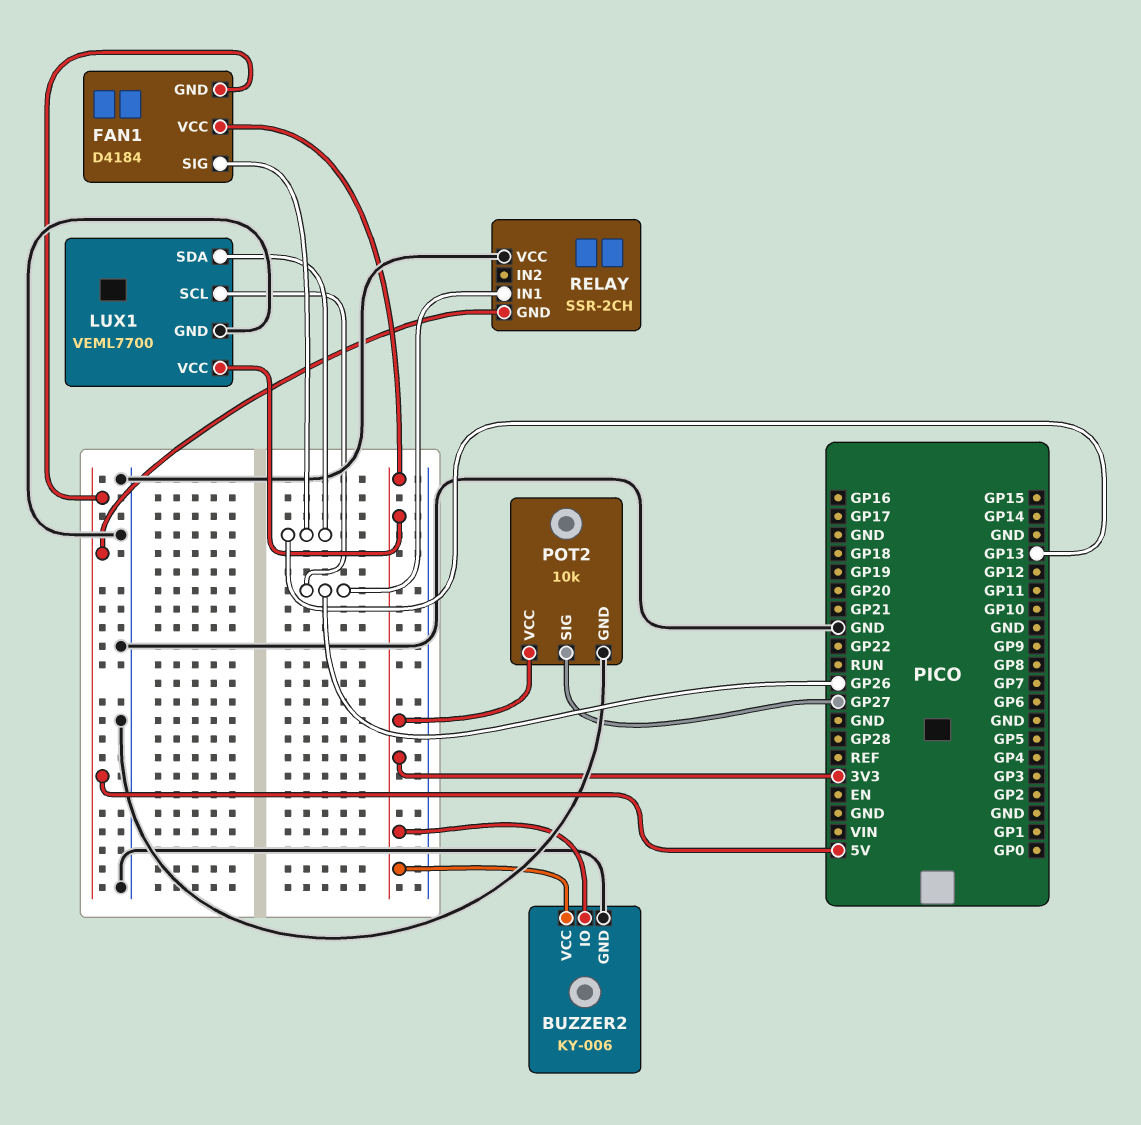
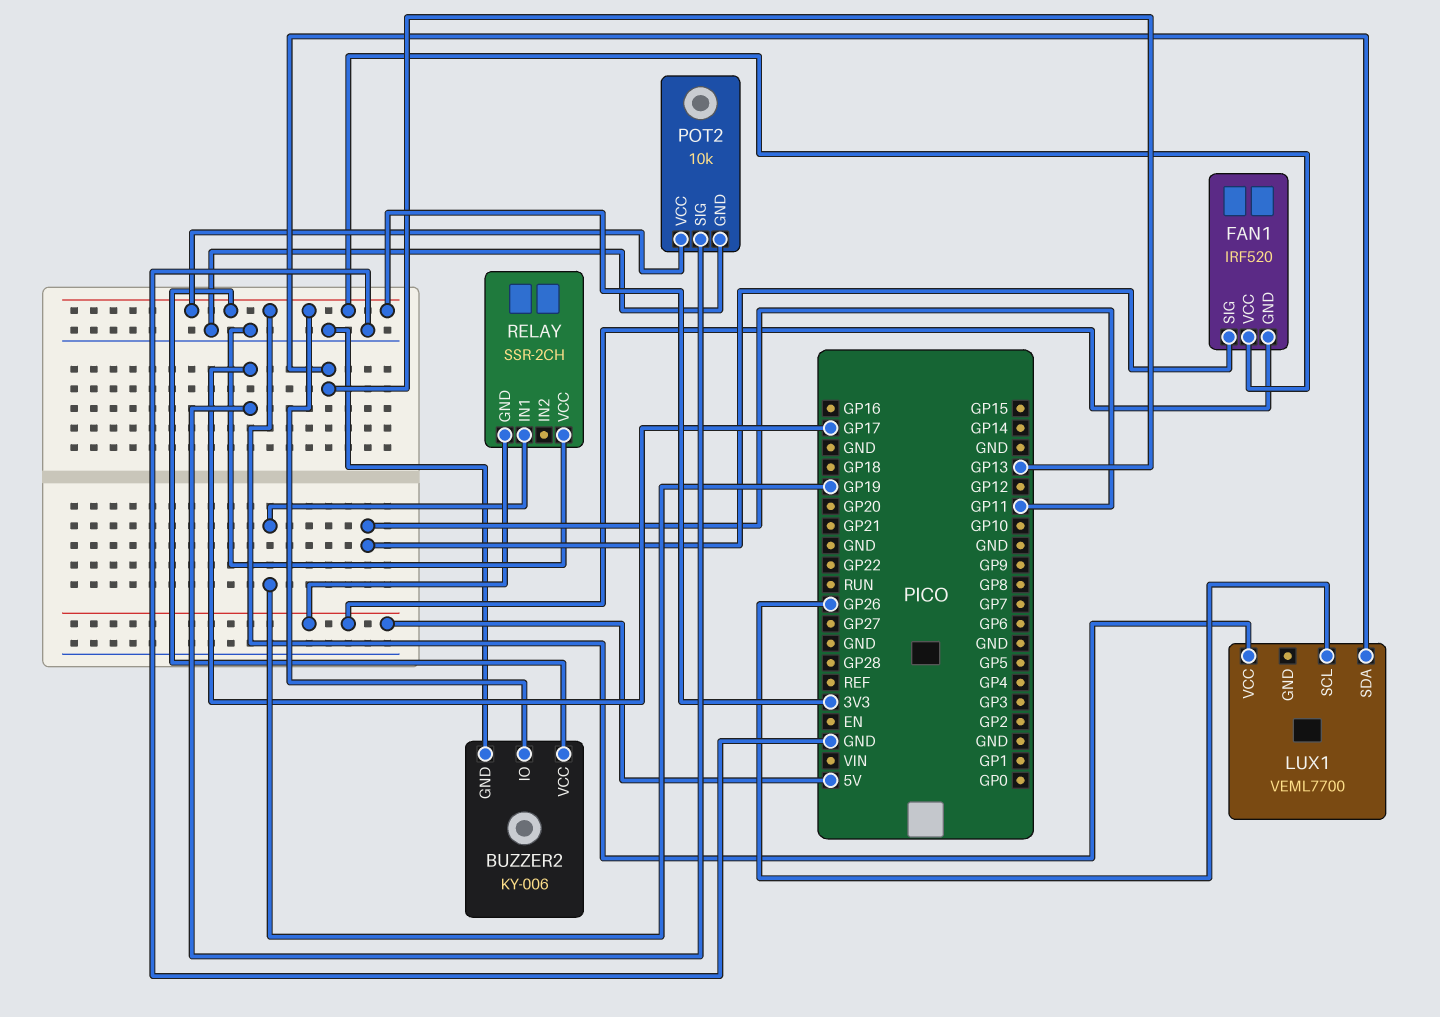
FAN1: D4184 -> IRF520
FAN1 pin SIG: GP13 -> GP11
LUX1 pin GND: GND -> none
POT2 pin SIG: GP27 -> GP17
RELAY pin IN1: GP26 -> GP19

